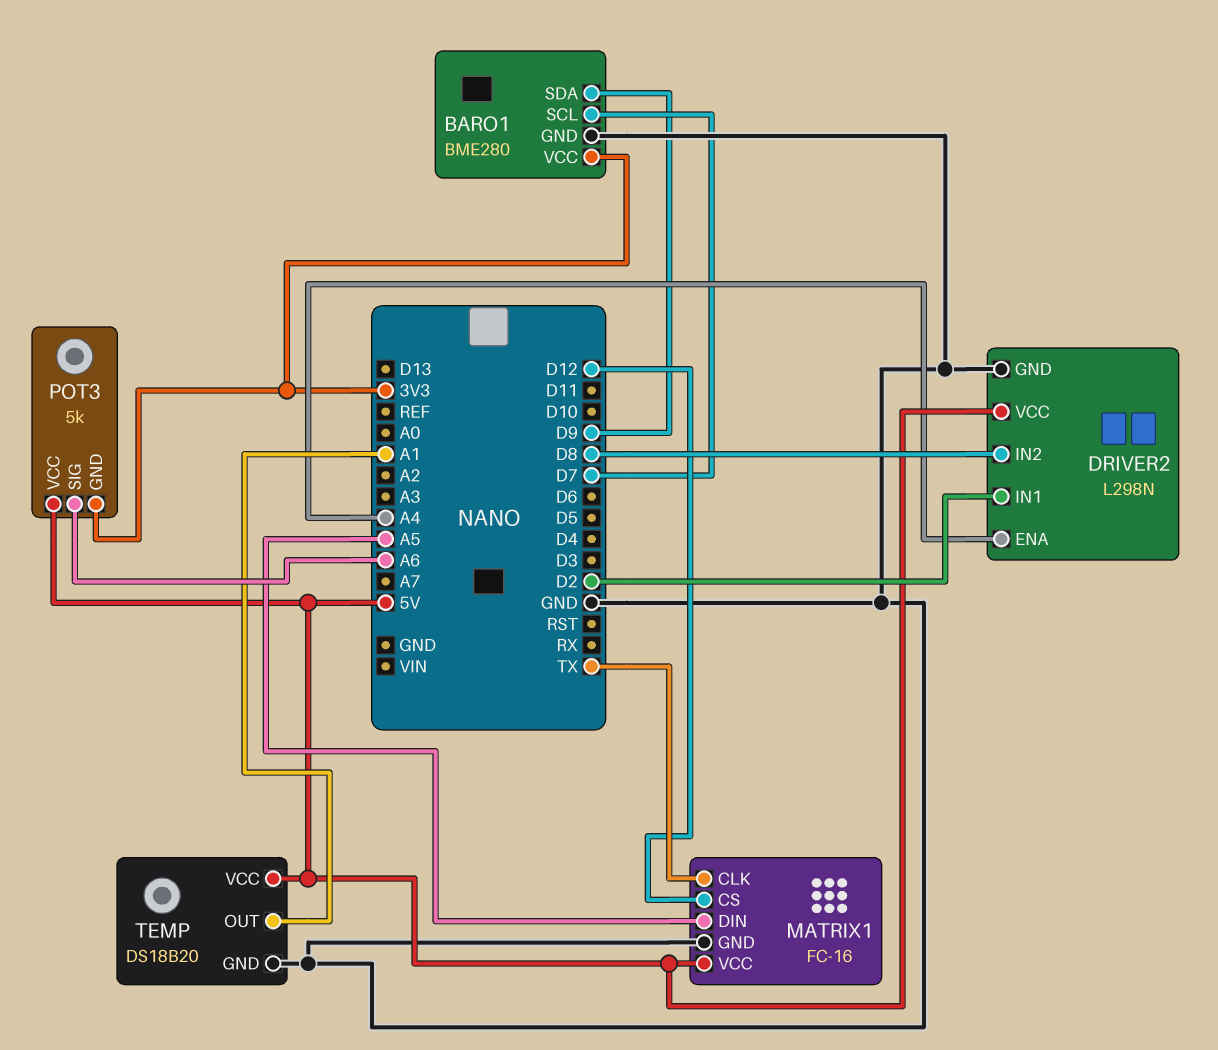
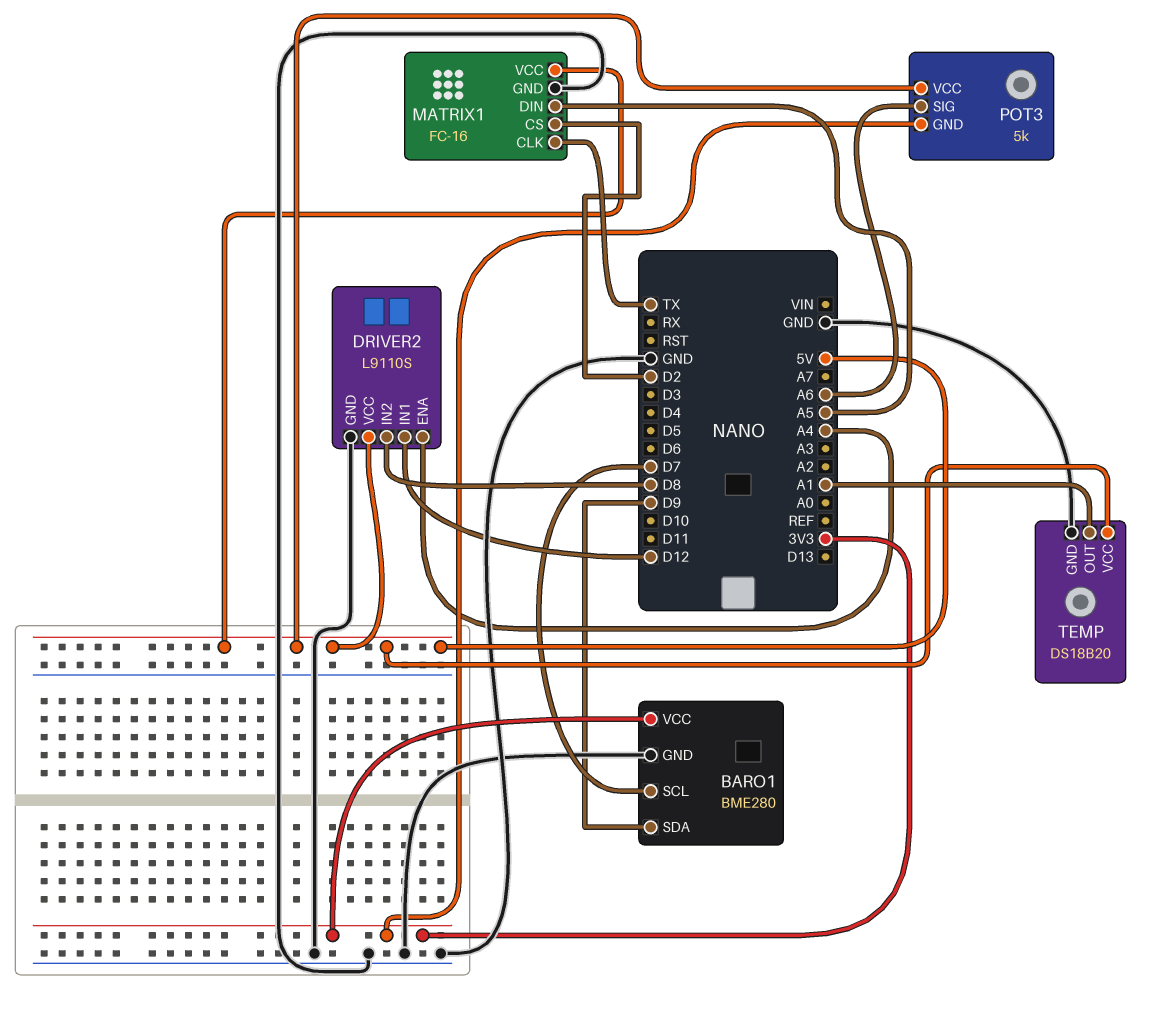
DRIVER2: L298N -> L9110S
DRIVER2 pin IN1: D2 -> D12
MATRIX1 pin CS: D12 -> D2

